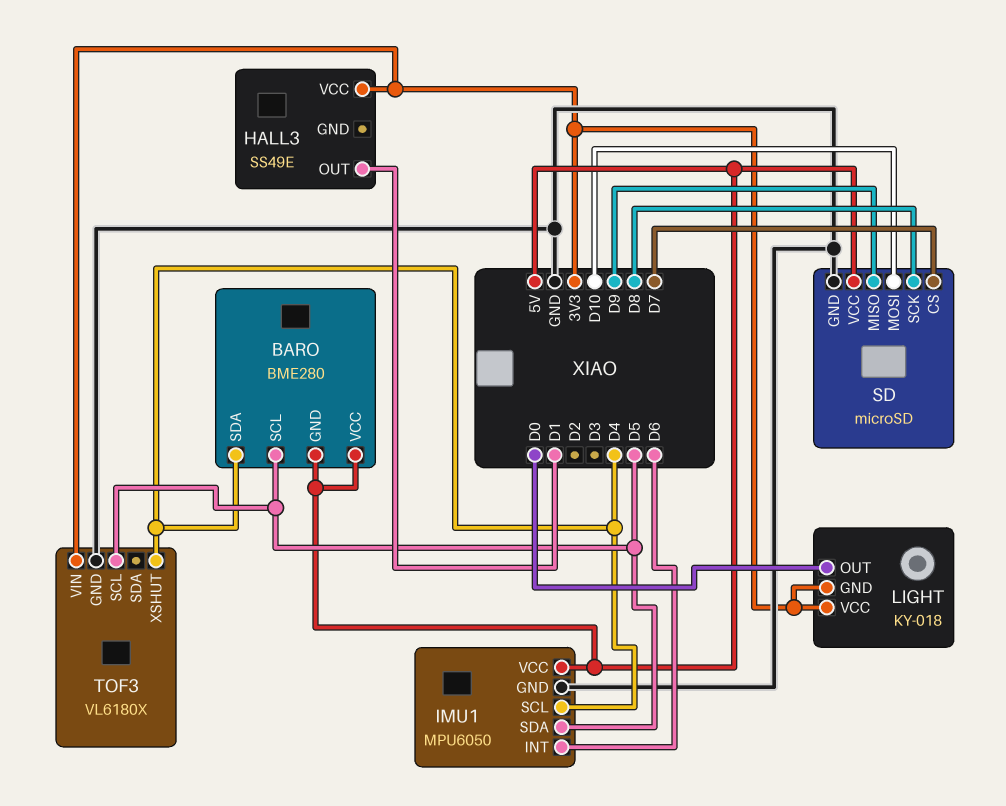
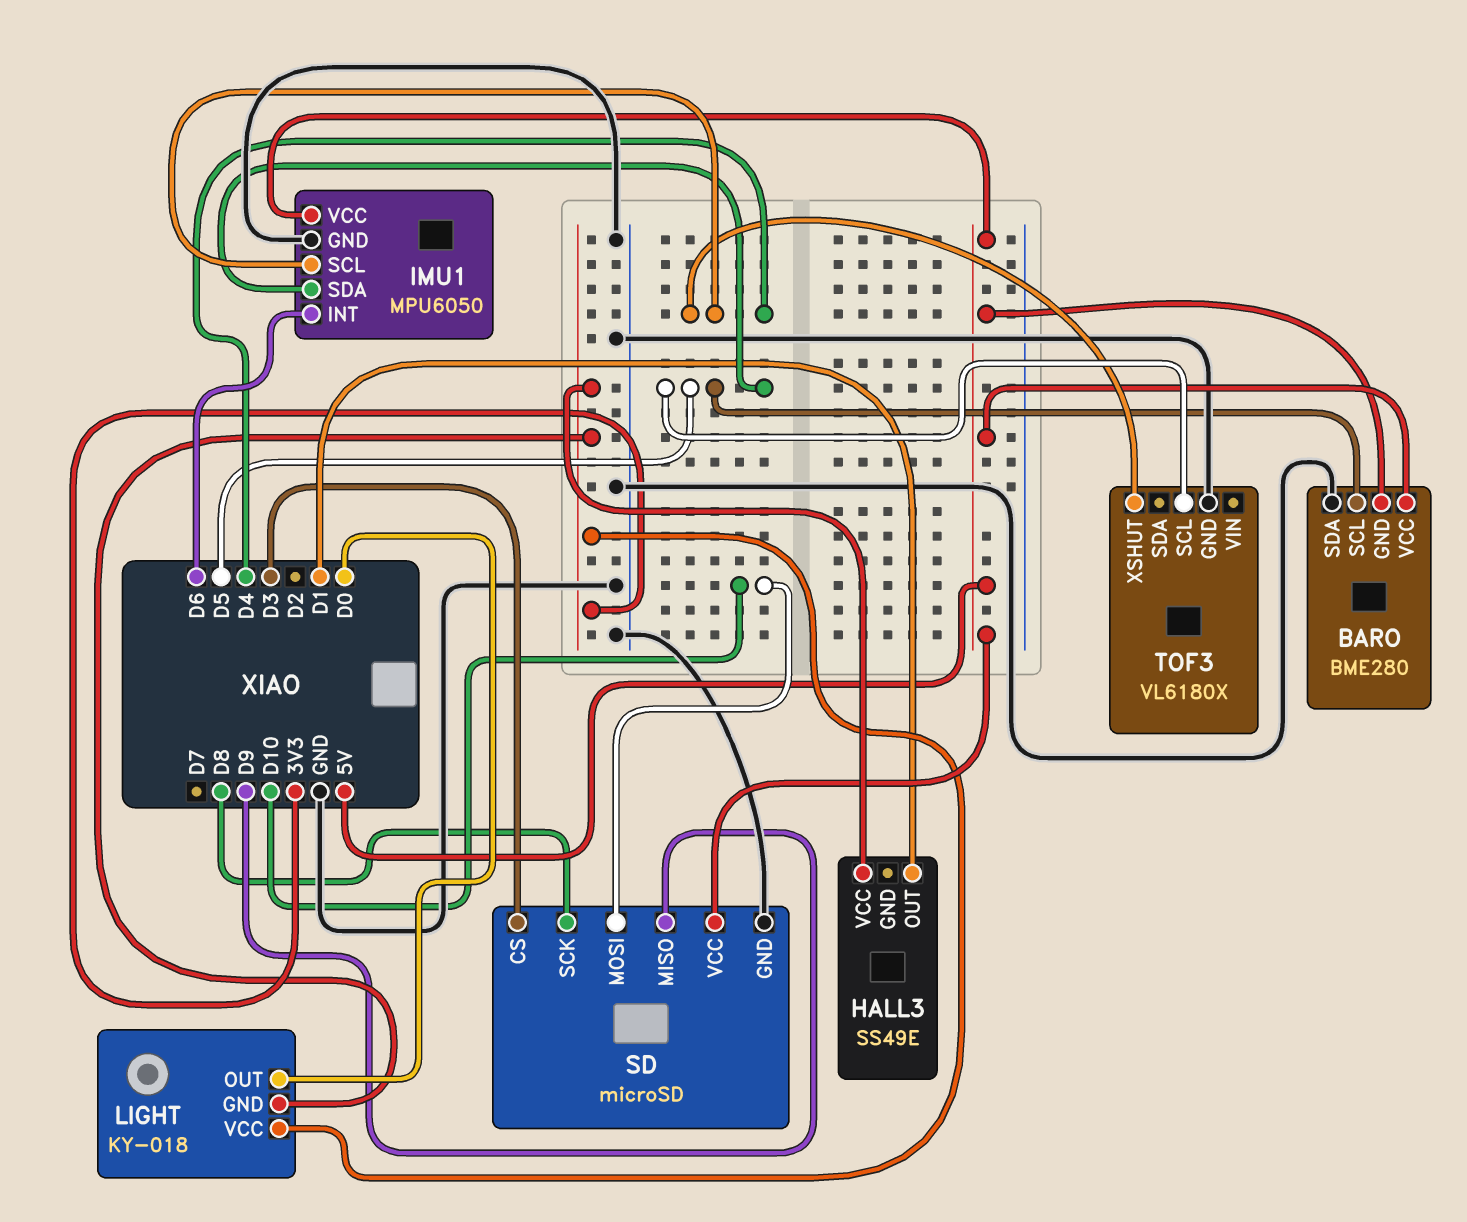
BARO pin SDA: D4 -> GND
SD pin CS: D7 -> D3
TOF3 pin VIN: 3V3 -> none

